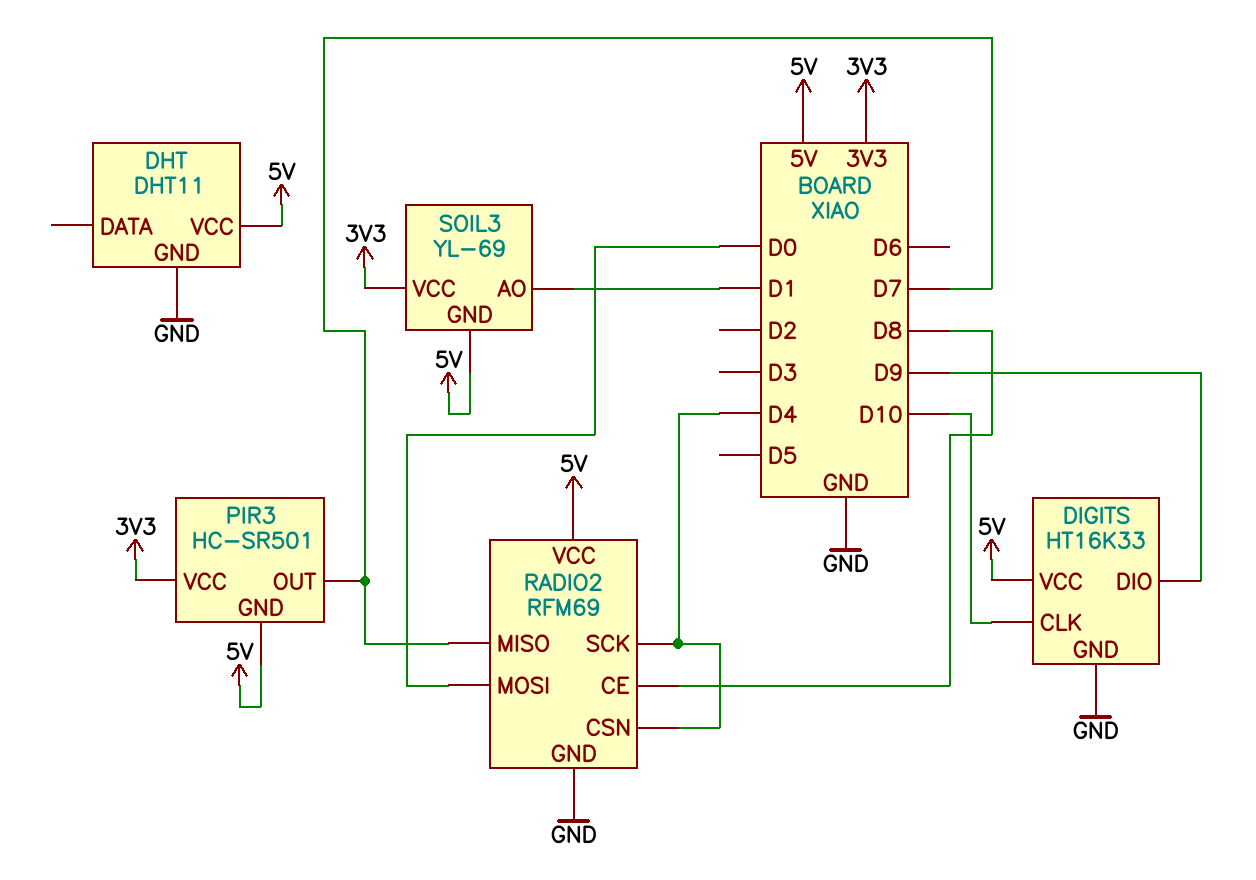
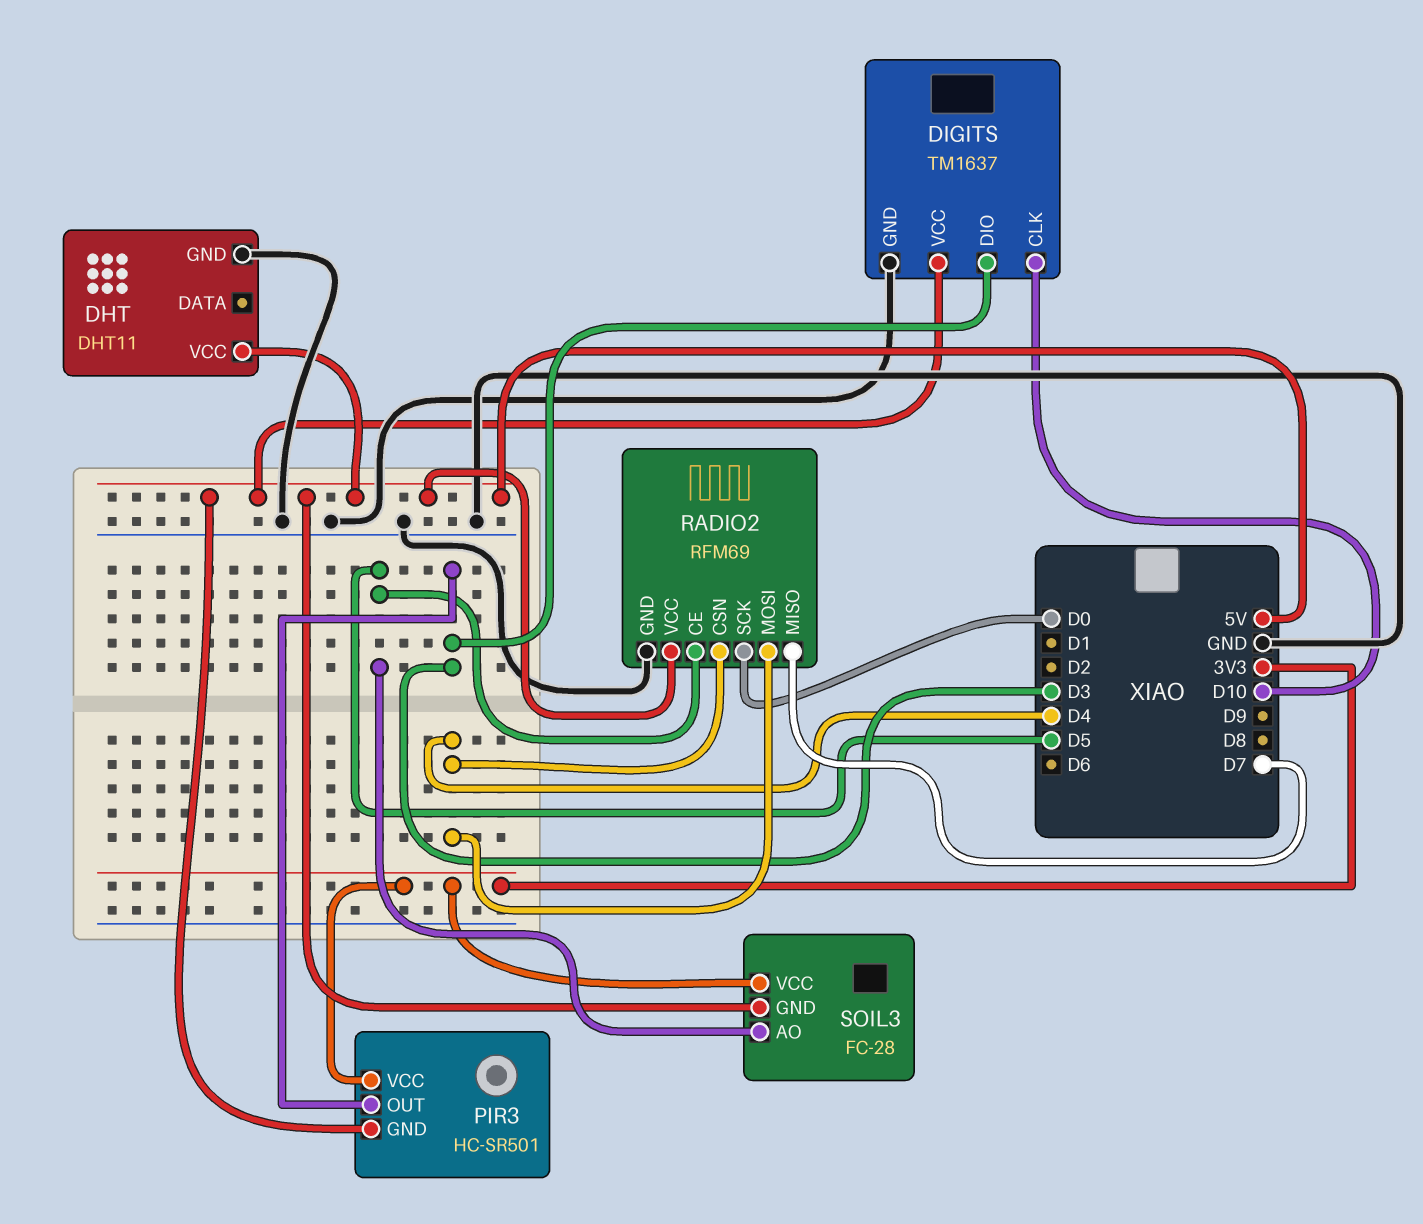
DIGITS: HT16K33 -> TM1637
DIGITS pin DIO: D9 -> D3
PIR3 pin OUT: D7 -> D3
RADIO2 pin CE: D8 -> D5
RADIO2 pin MOSI: D0 -> D4
RADIO2 pin SCK: D4 -> D0
SOIL3: YL-69 -> FC-28
SOIL3 pin AO: D1 -> D5

